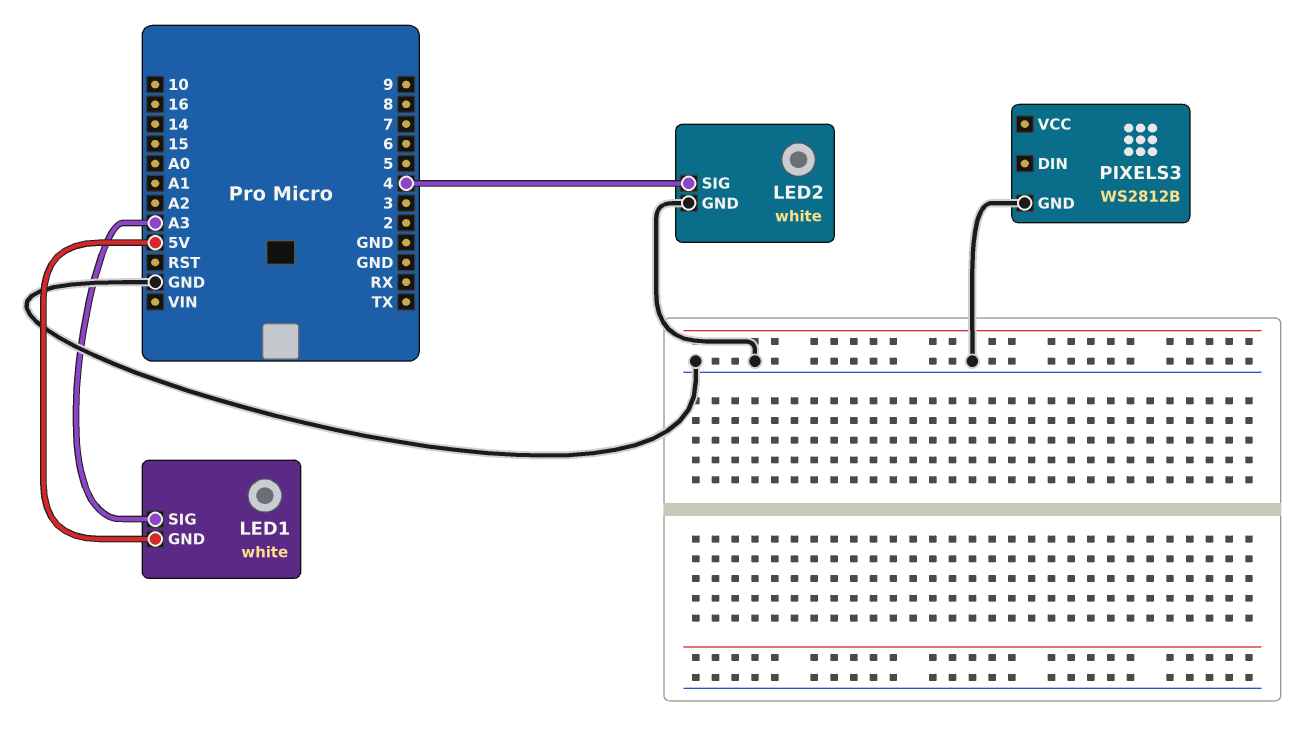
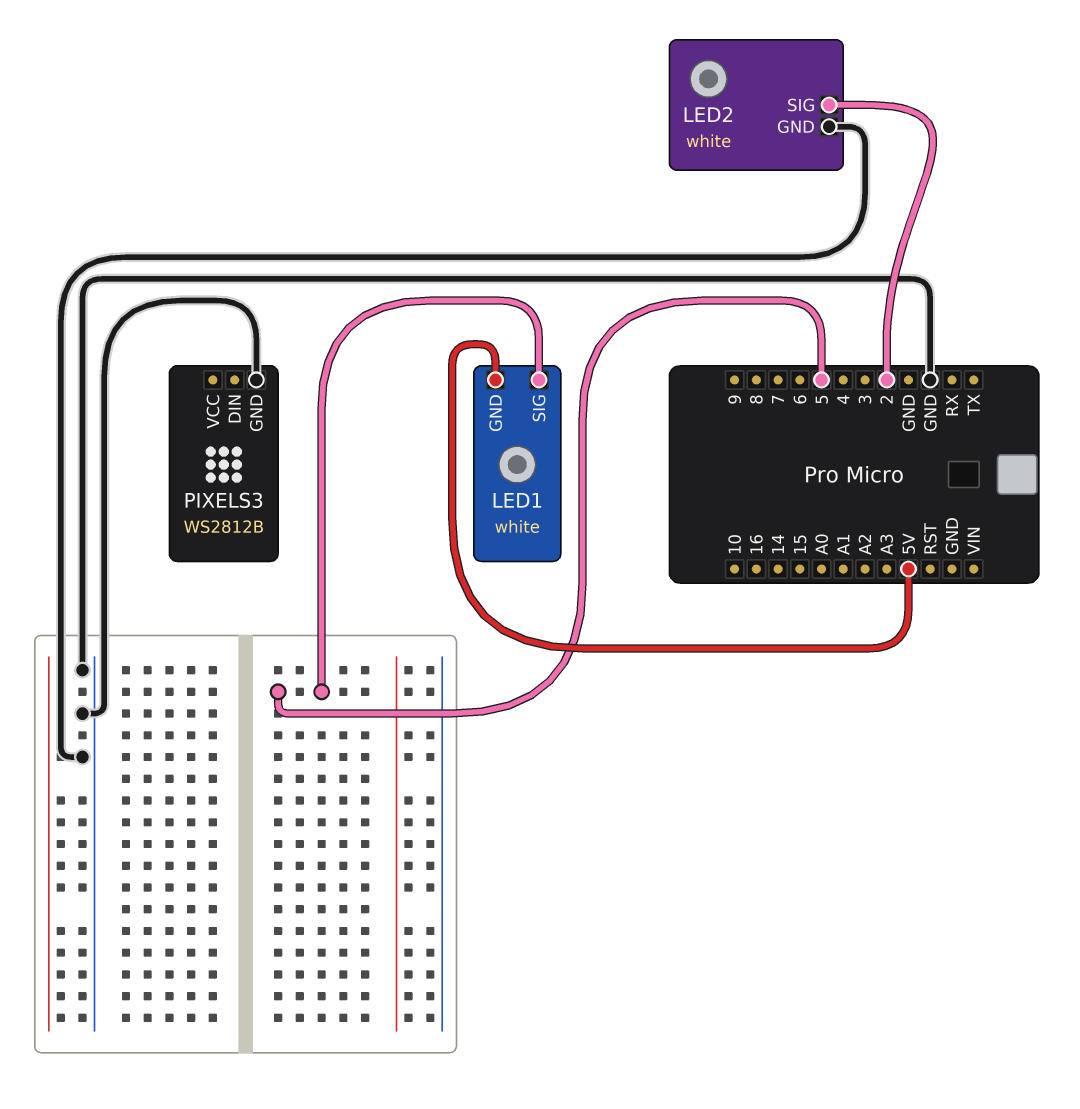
LED1 pin SIG: A3 -> 5
LED2 pin SIG: 4 -> 2

